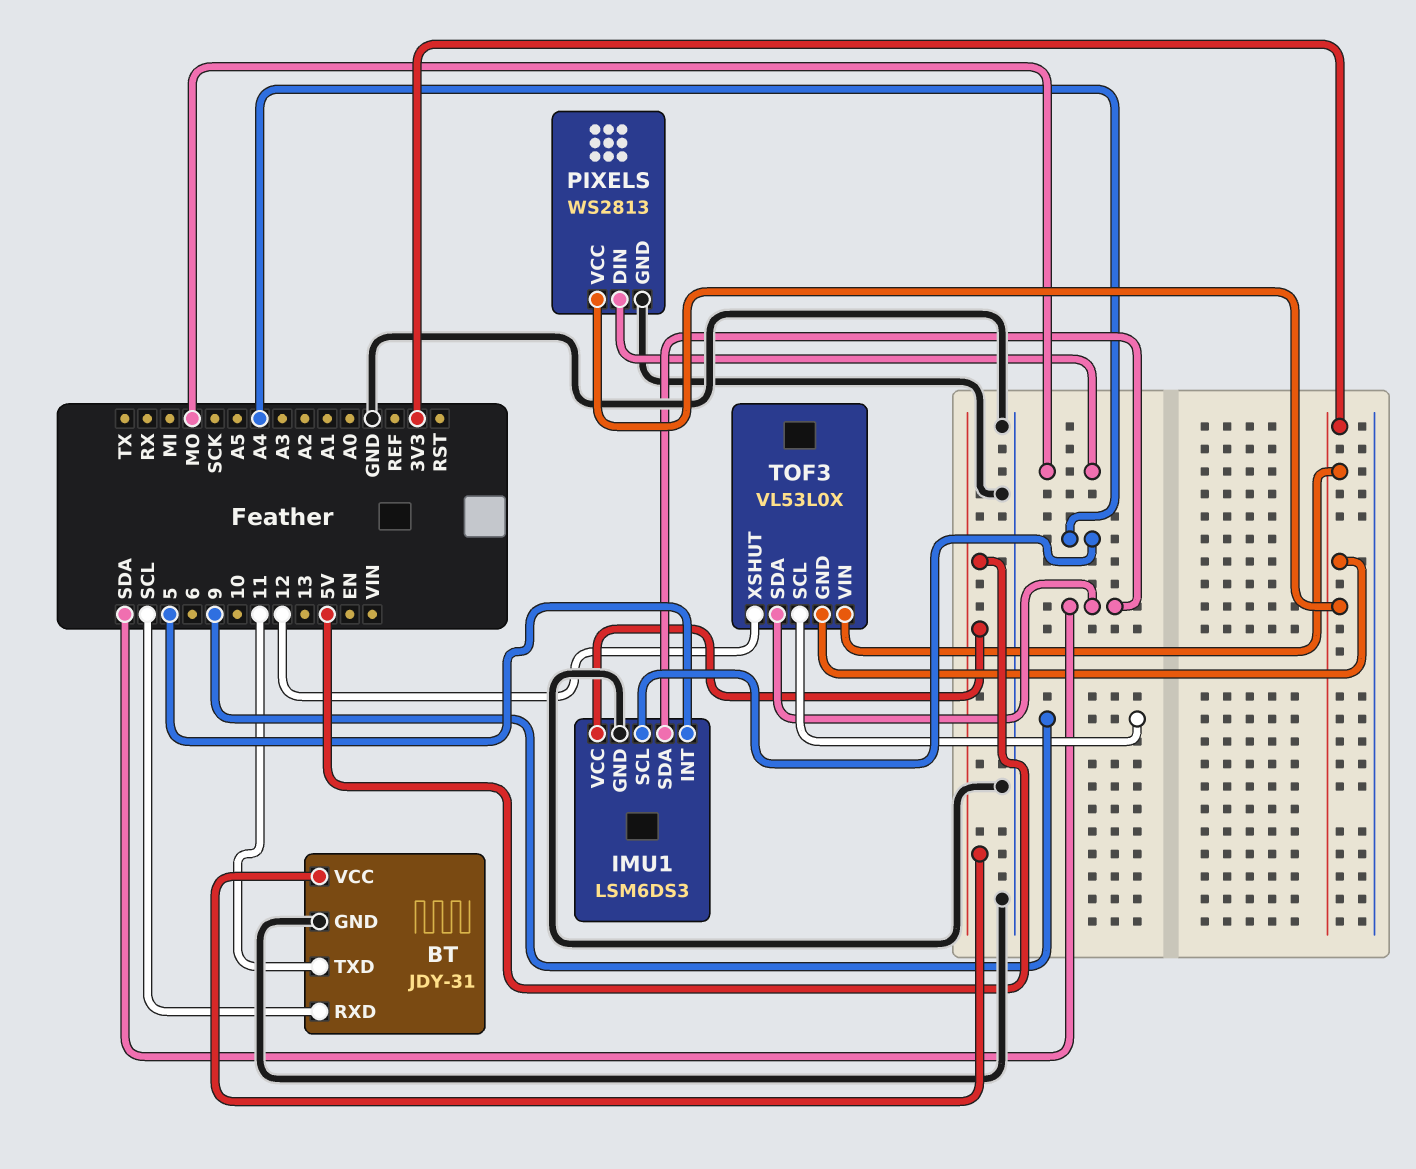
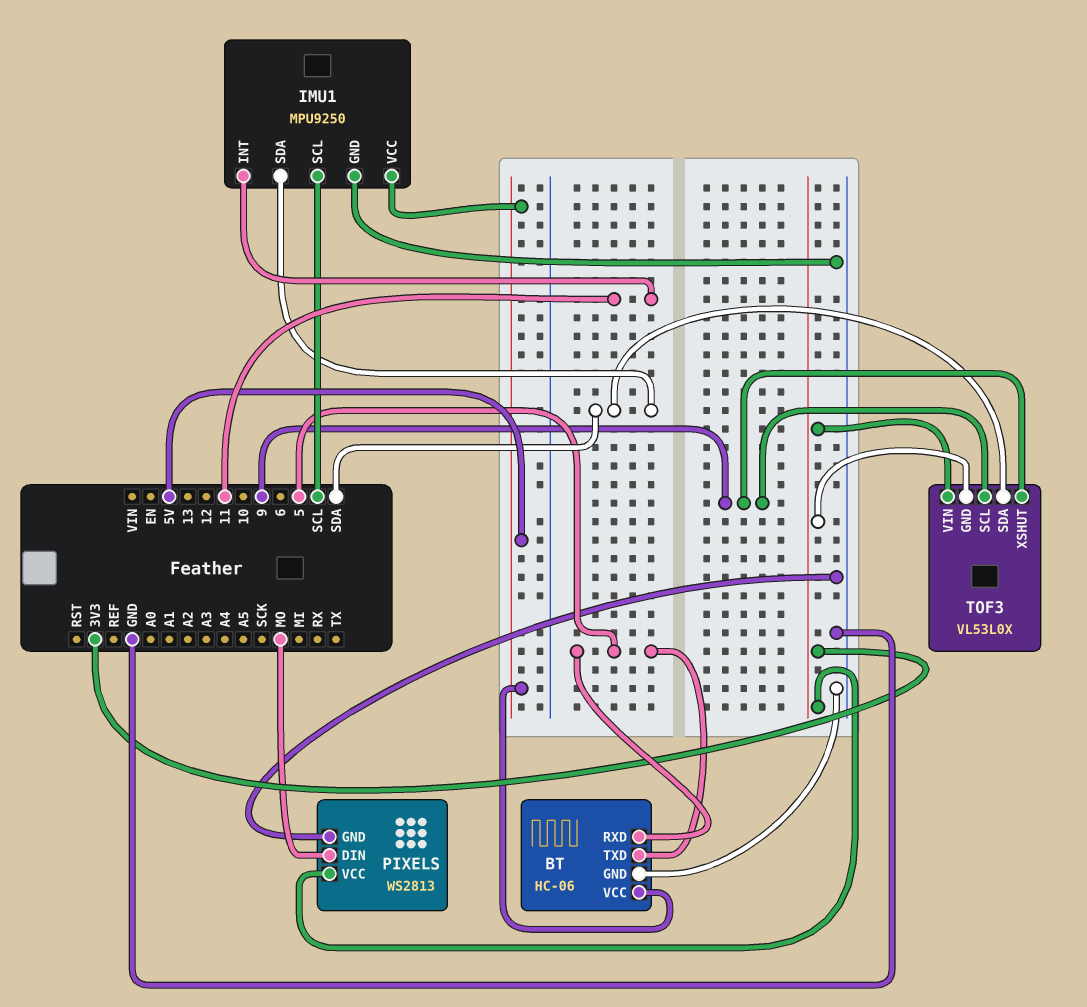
BT: JDY-31 -> HC-06
BT pin RXD: SCL -> 5
BT pin TXD: 11 -> 5
IMU1: LSM6DS3 -> MPU9250
IMU1 pin INT: 5 -> 11
IMU1 pin SCL: A4 -> SCL
TOF3 pin XSHUT: 12 -> 9

